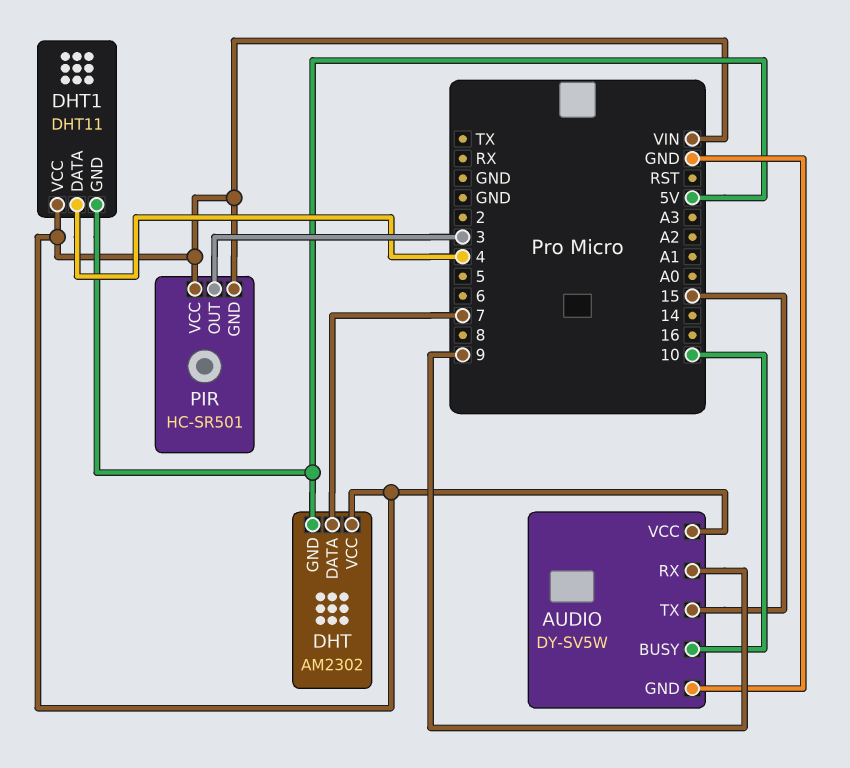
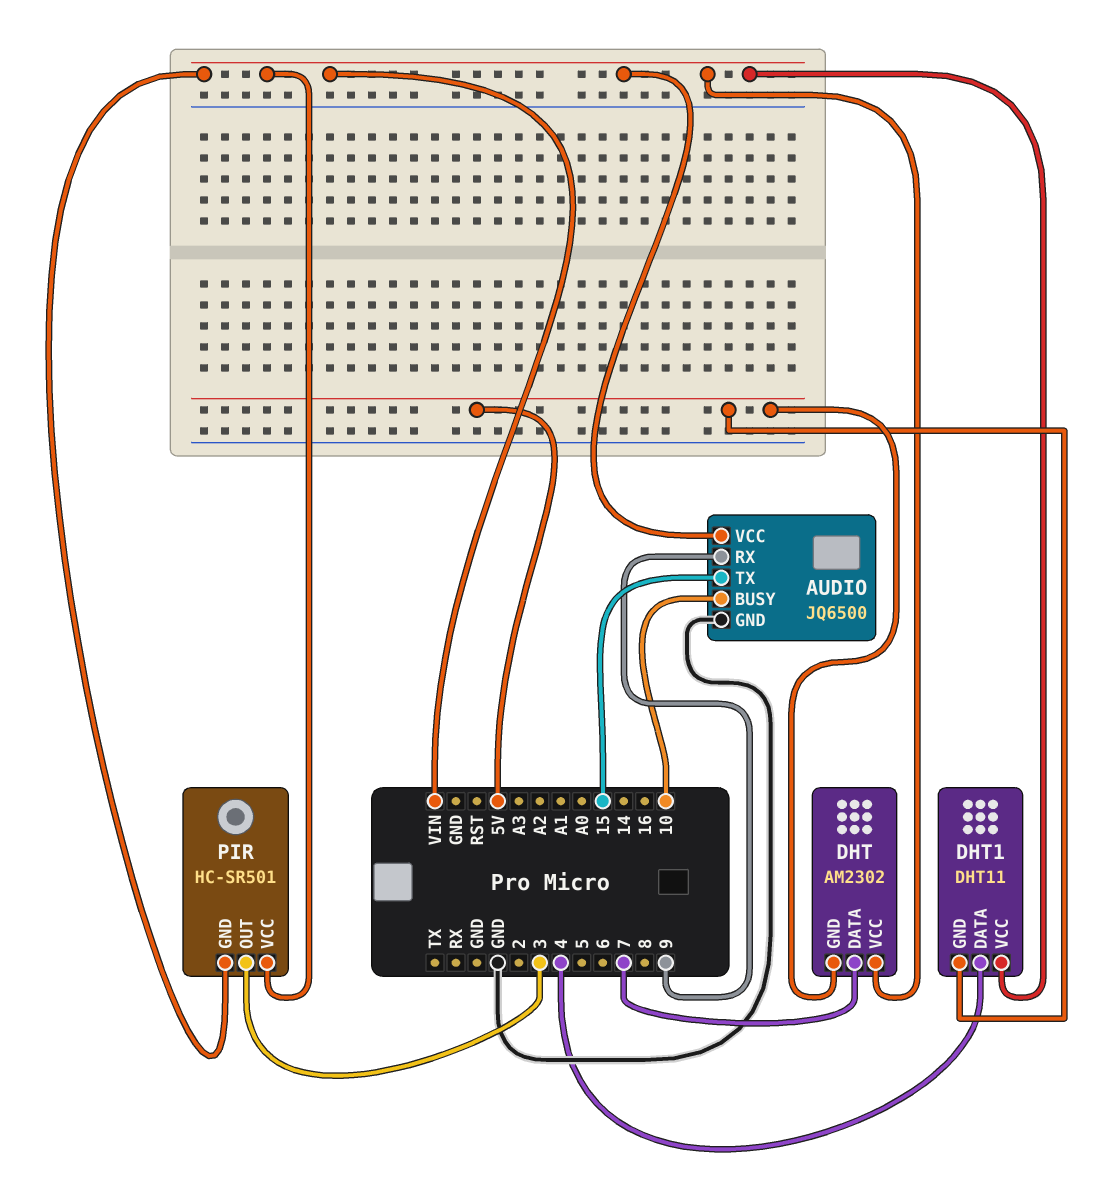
AUDIO: DY-SV5W -> JQ6500

